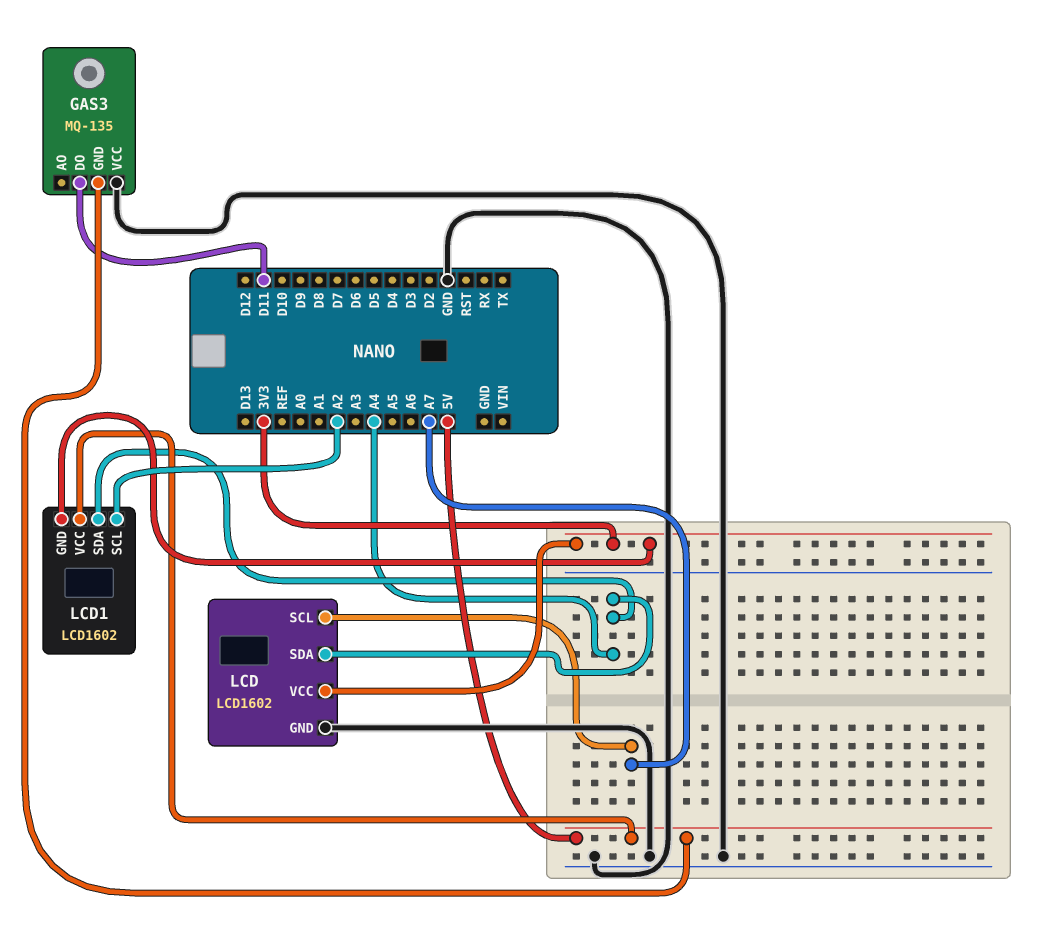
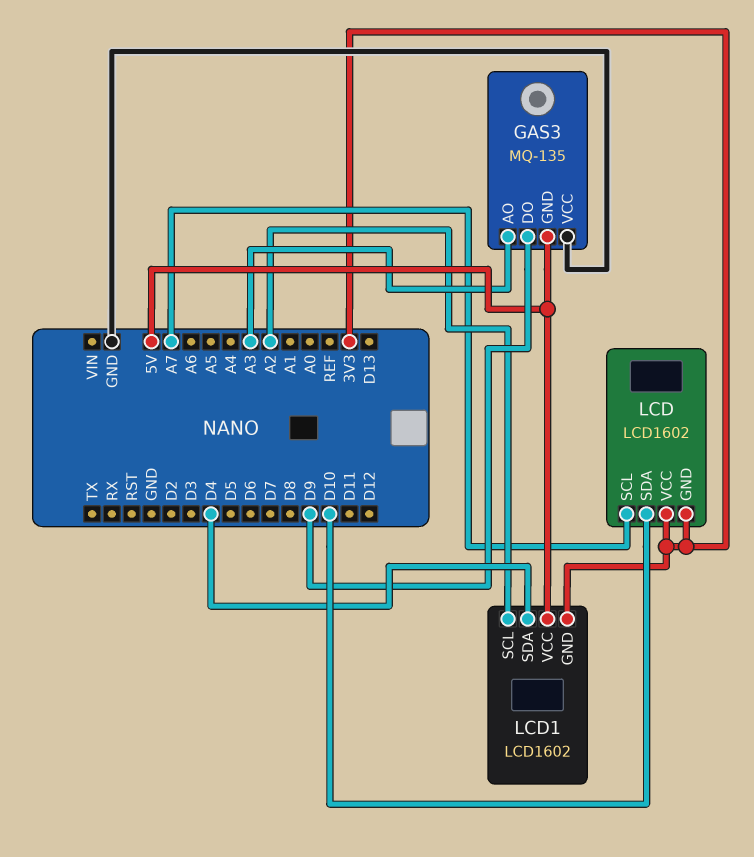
GAS3 pin AO: none -> A3
GAS3 pin DO: D11 -> D9
LCD pin GND: GND -> 3V3
LCD pin SDA: A4 -> D10
LCD1 pin SDA: A4 -> D4

